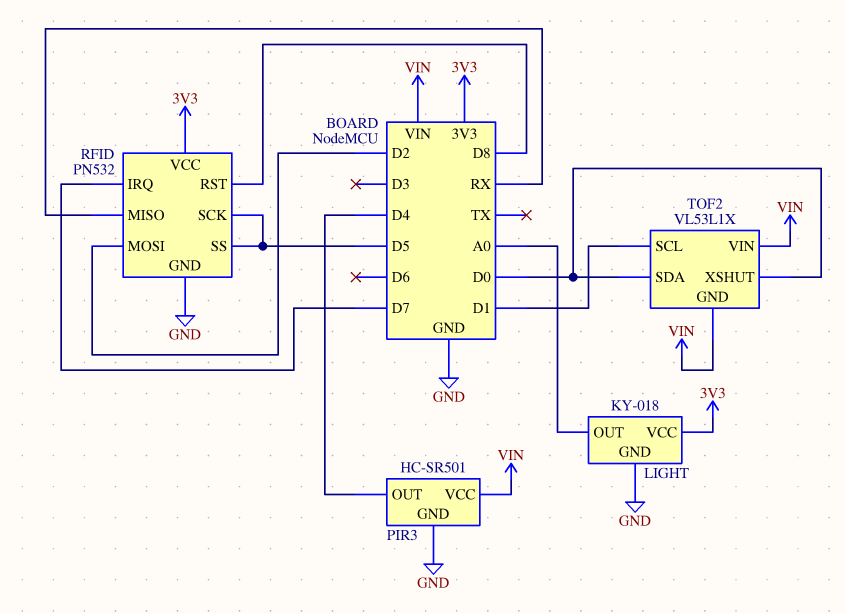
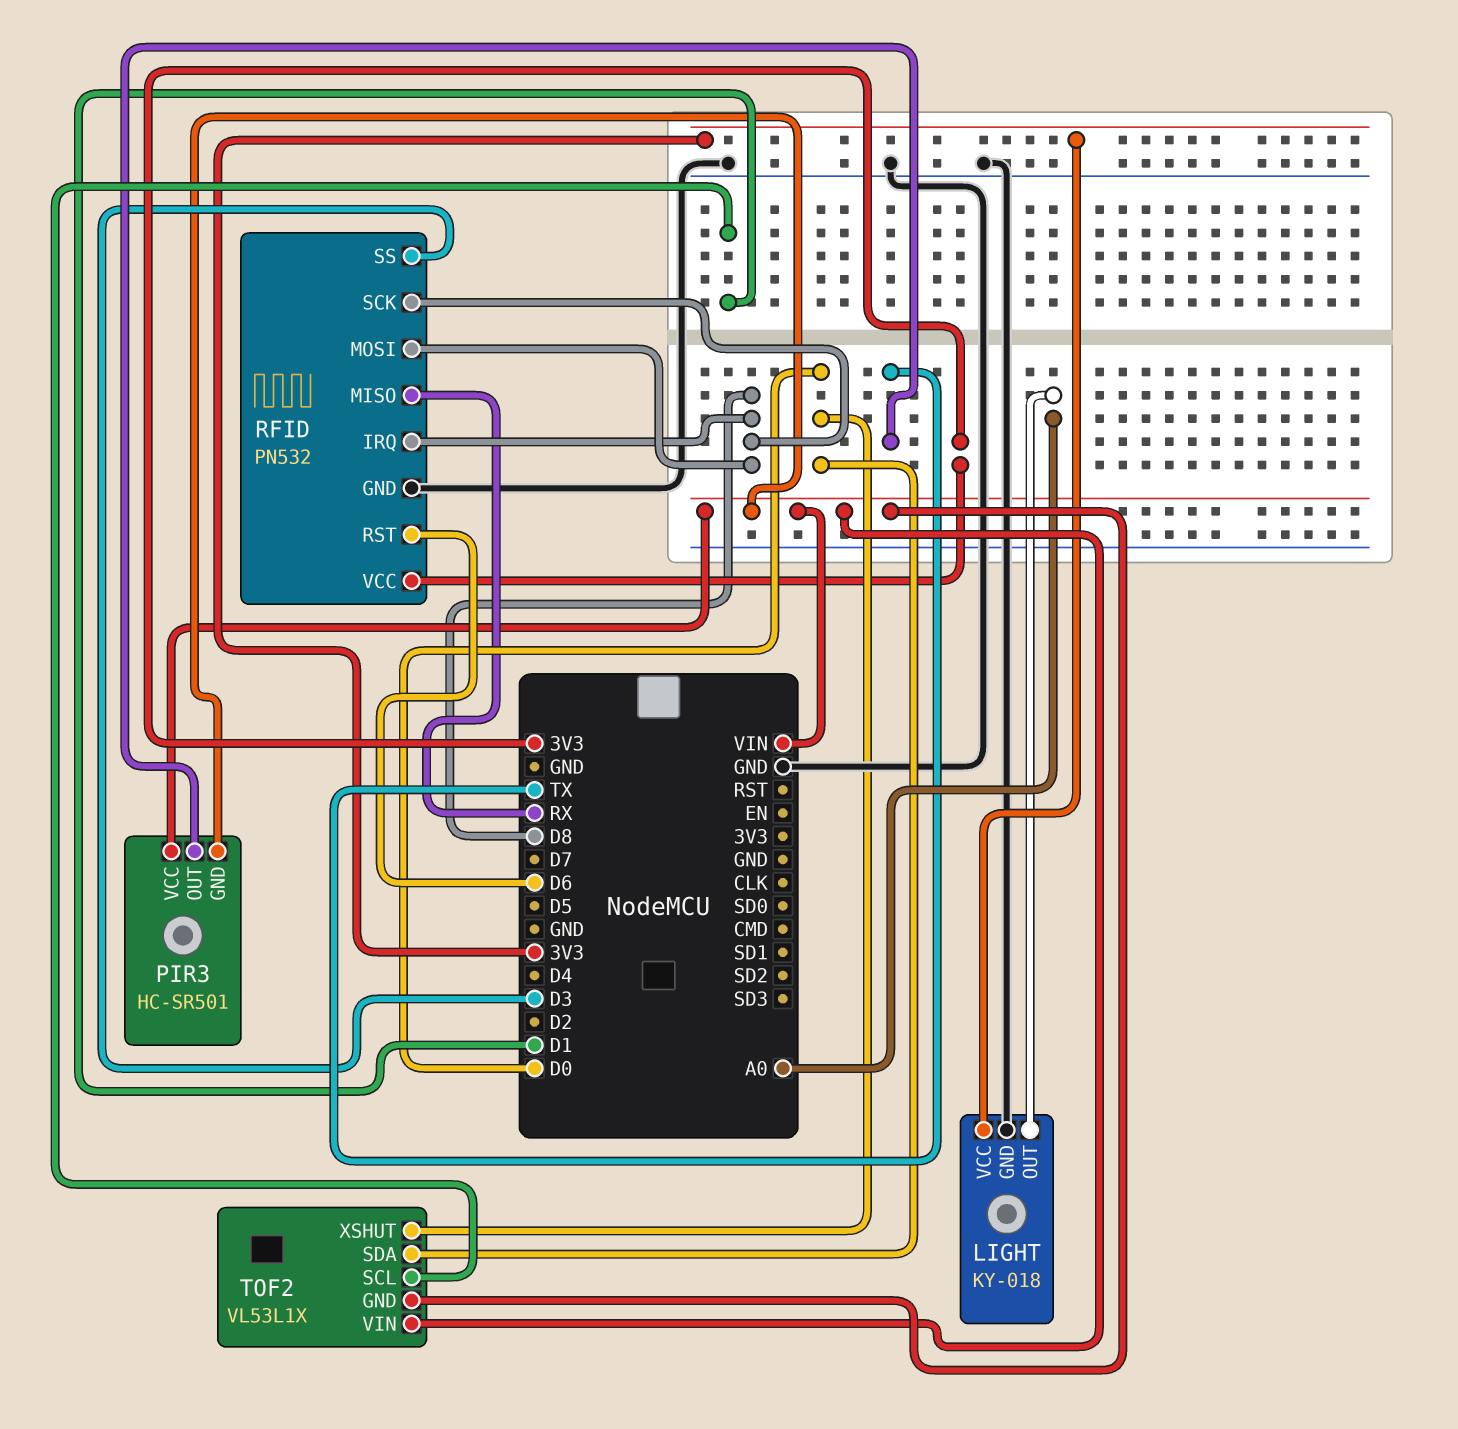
PIR3 pin GND: GND -> VIN
PIR3 pin OUT: D4 -> TX
RFID pin IRQ: D7 -> D8
RFID pin MOSI: D2 -> D8
RFID pin RST: D8 -> D6
RFID pin SCK: D5 -> D8
RFID pin SS: D5 -> D3

